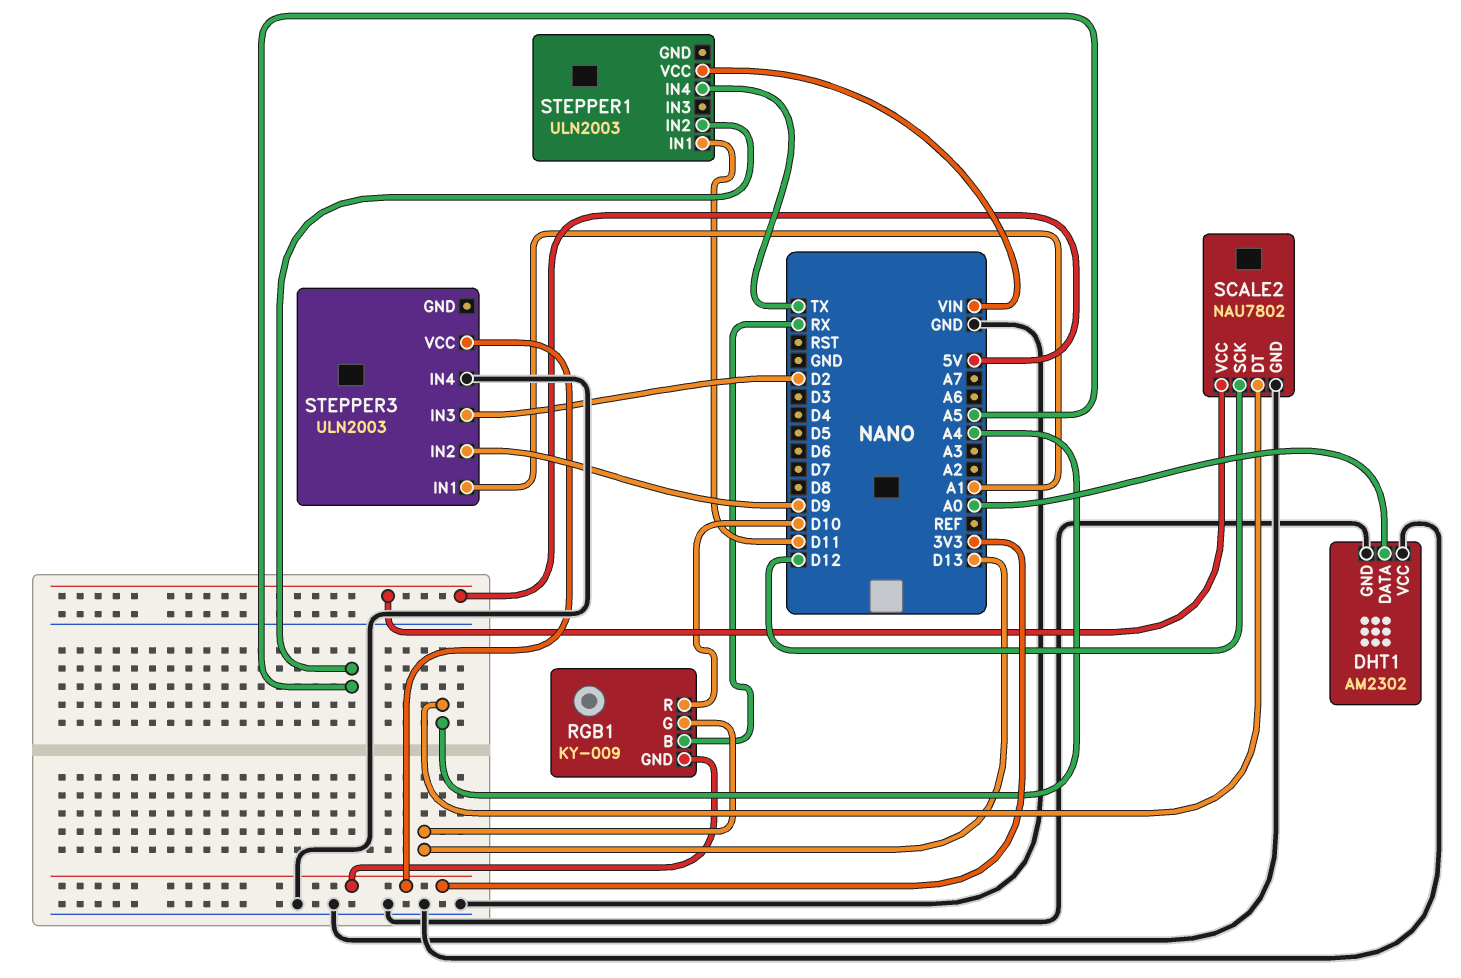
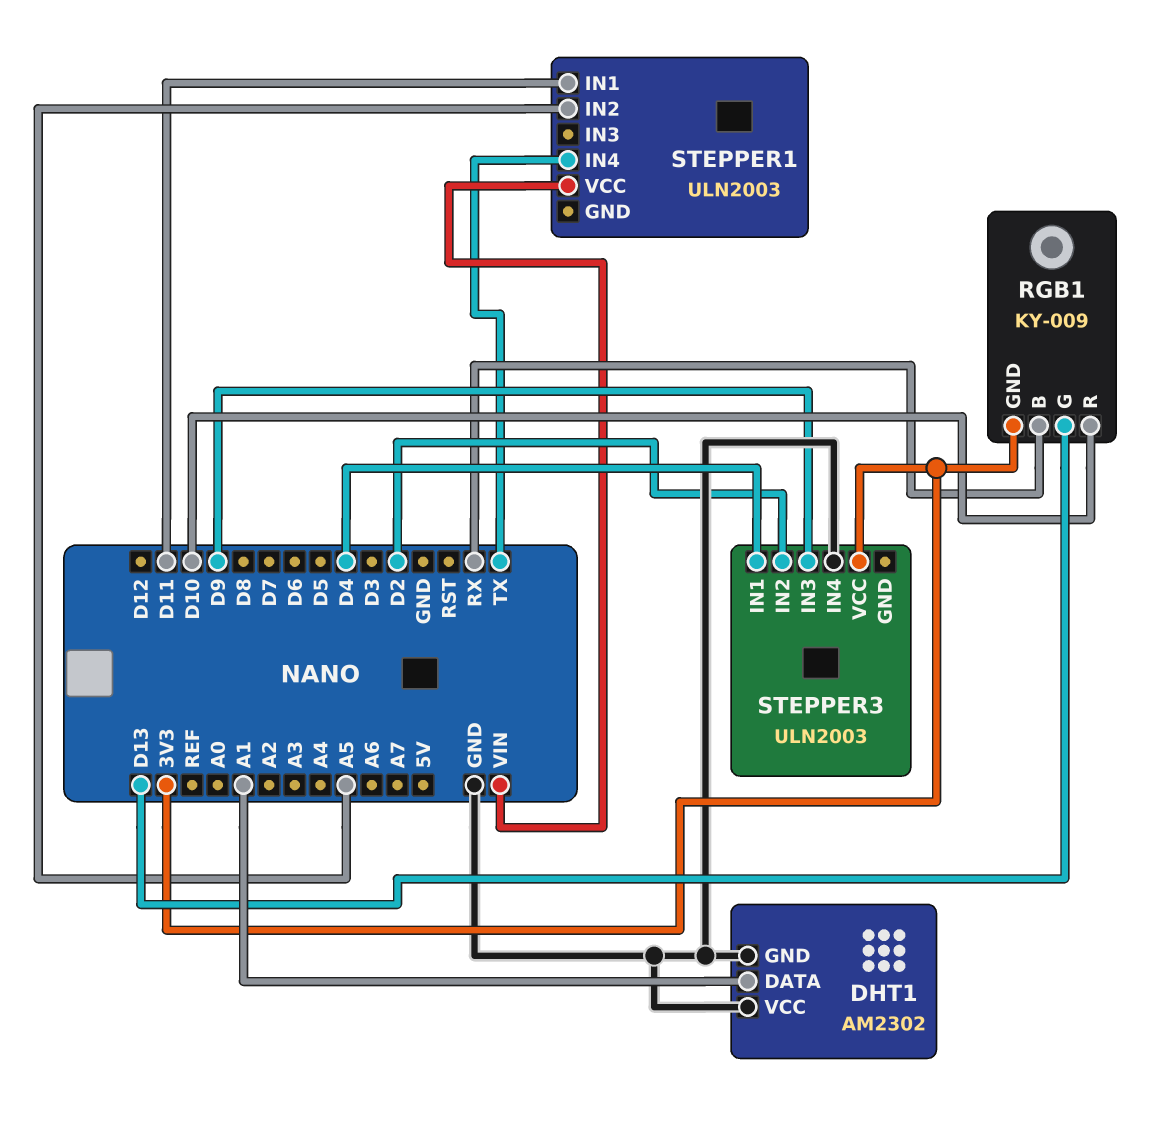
DHT1 pin DATA: A0 -> A1
SCALE2: NAU7802 -> none
SCALE2 pin DT: A4 -> none
SCALE2 pin GND: GND -> none
SCALE2 pin SCK: D12 -> none
SCALE2 pin VCC: 5V -> none
STEPPER3 pin IN1: A1 -> D4
STEPPER3 pin IN2: D9 -> D2
STEPPER3 pin IN3: D2 -> D9

